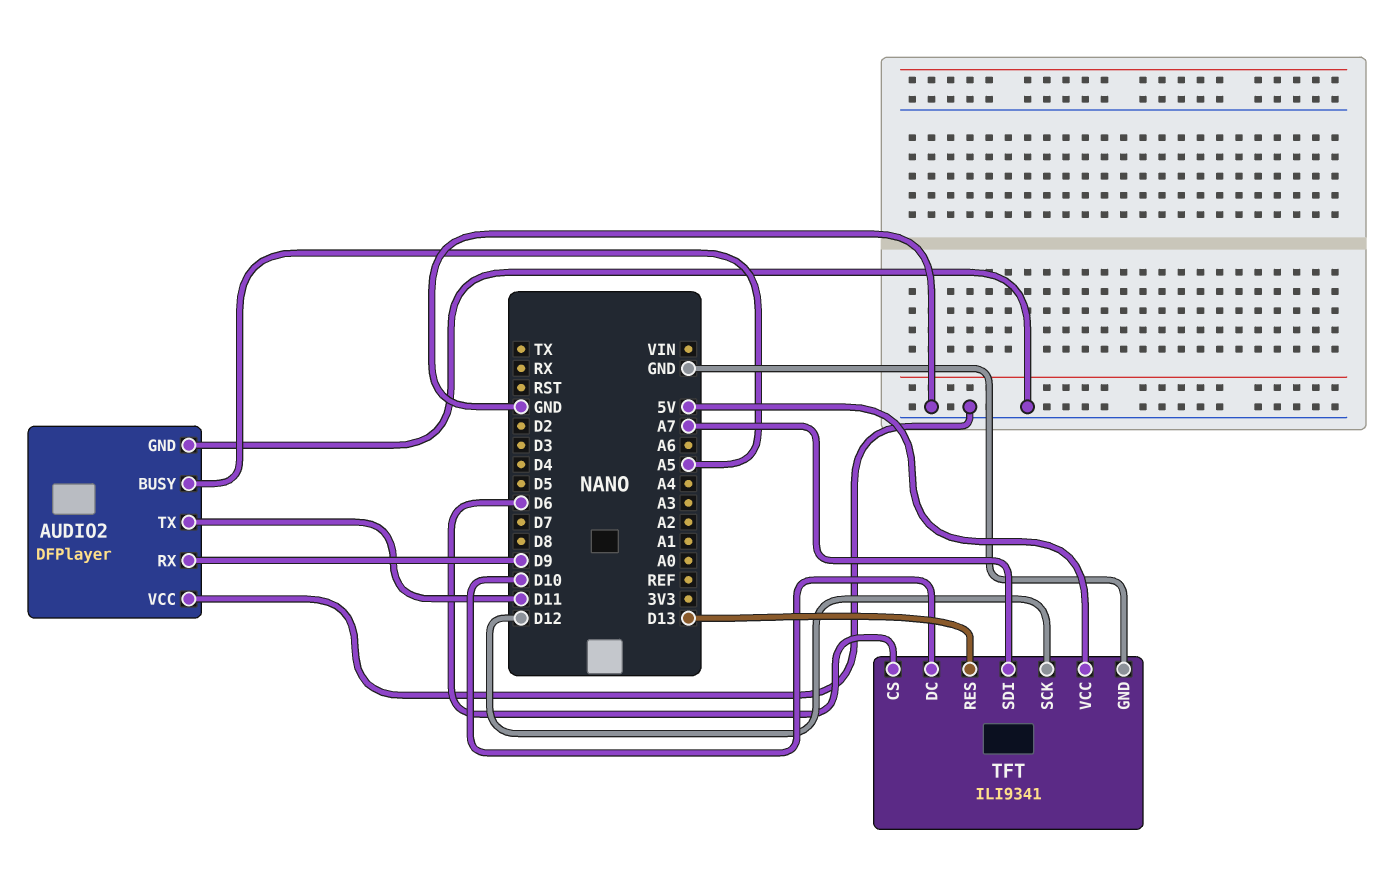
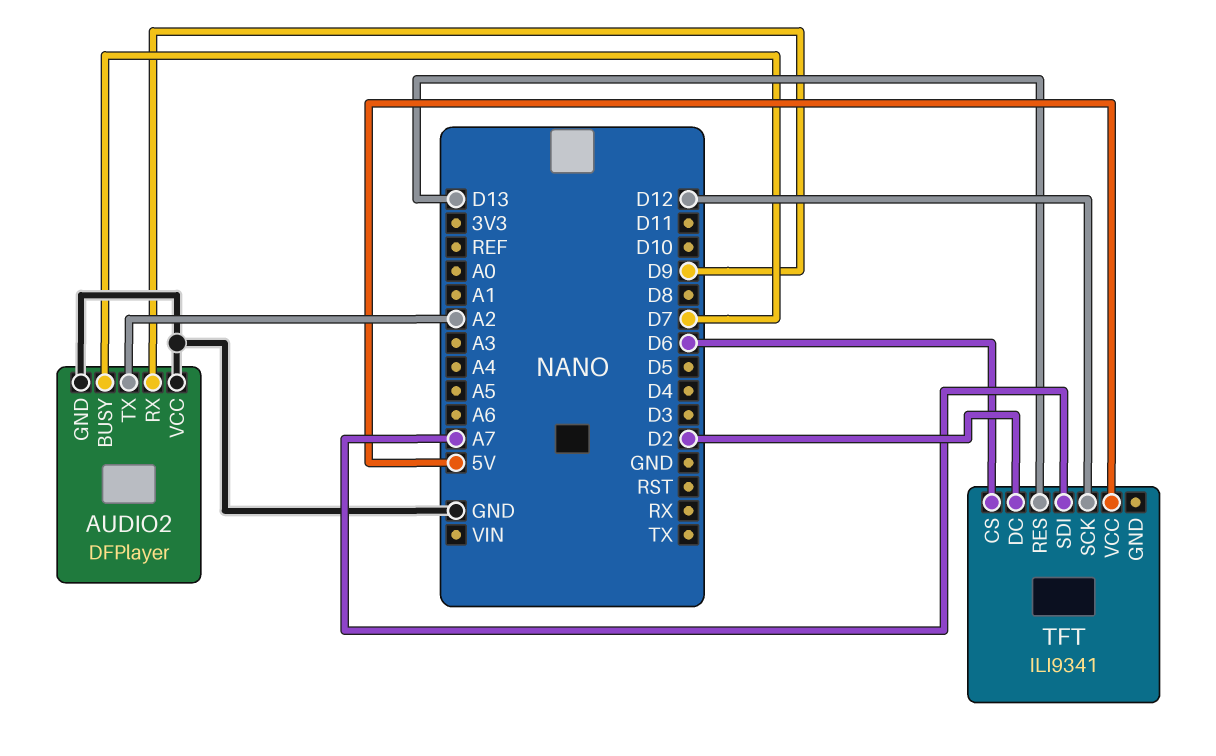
AUDIO2 pin BUSY: A5 -> D7
AUDIO2 pin TX: D11 -> A2
TFT pin DC: D10 -> D2
TFT pin GND: GND -> none

